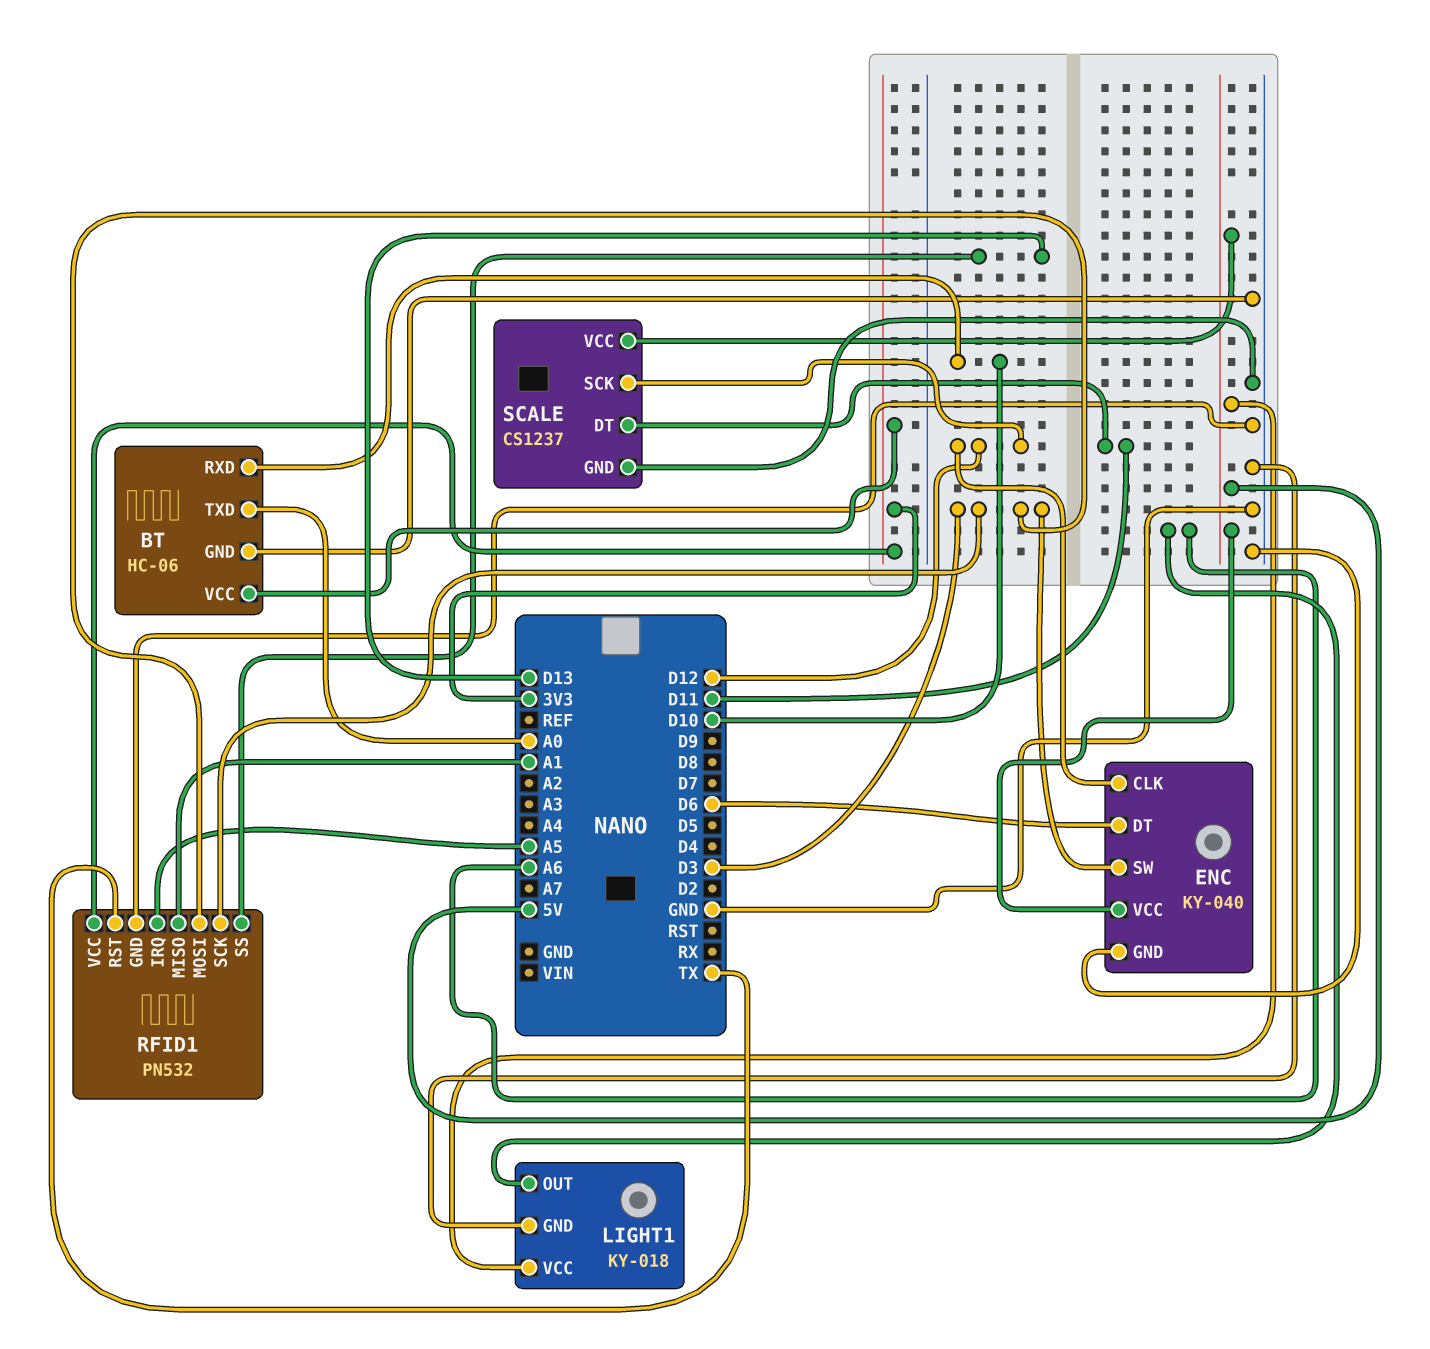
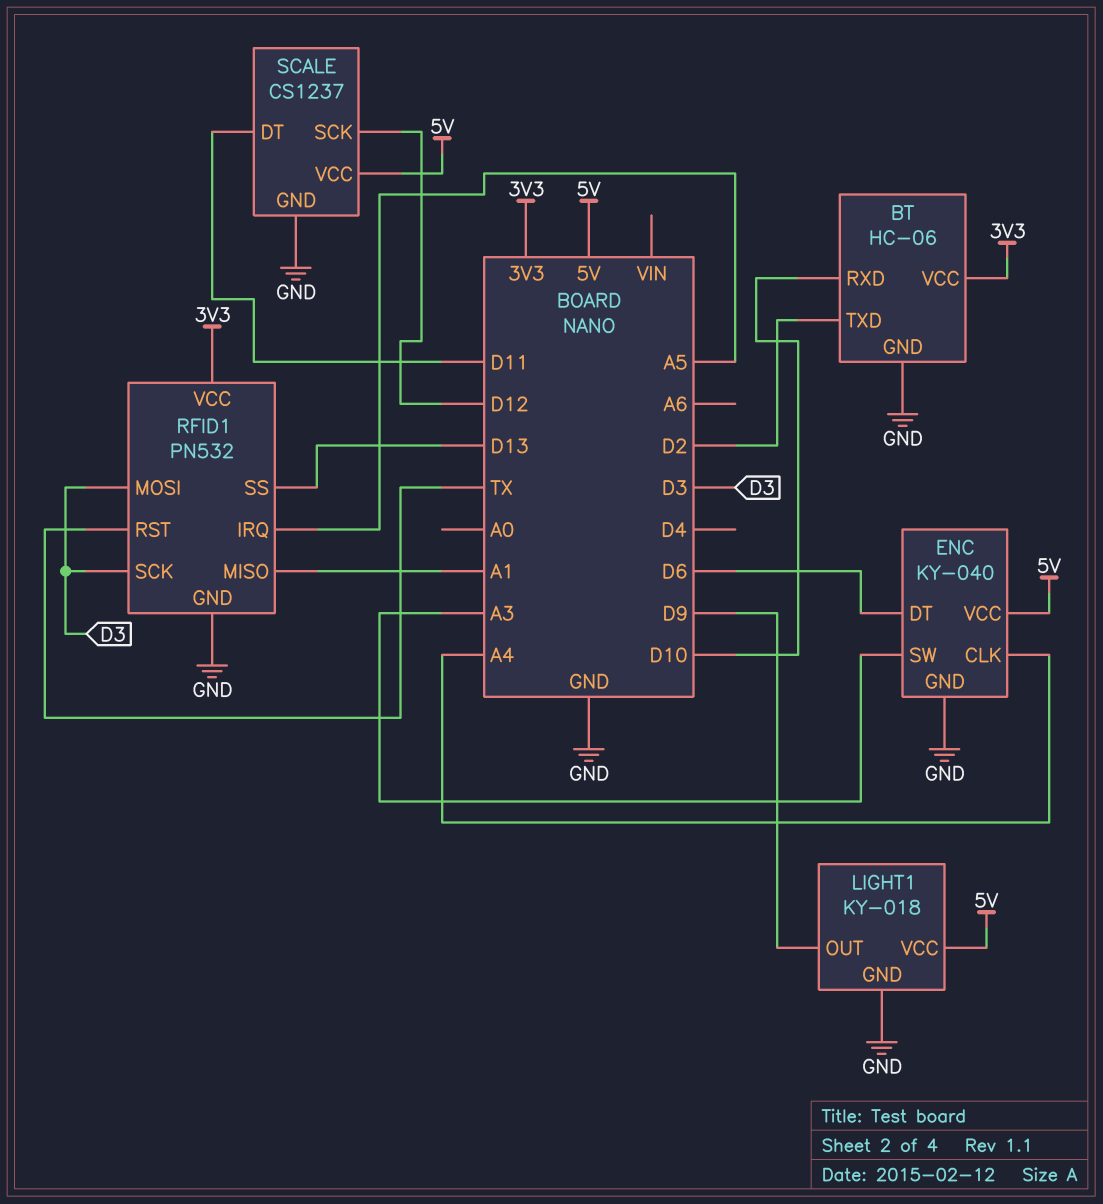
BT pin TXD: A0 -> D2
ENC pin CLK: D12 -> A4
ENC pin SW: D3 -> A3
LIGHT1 pin OUT: A6 -> D9

